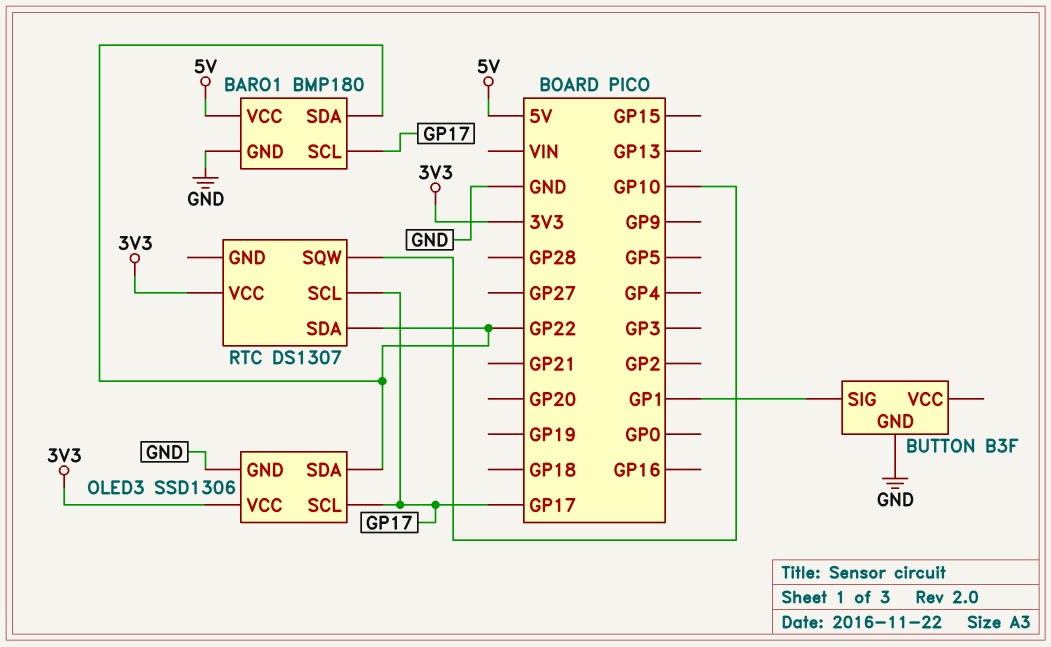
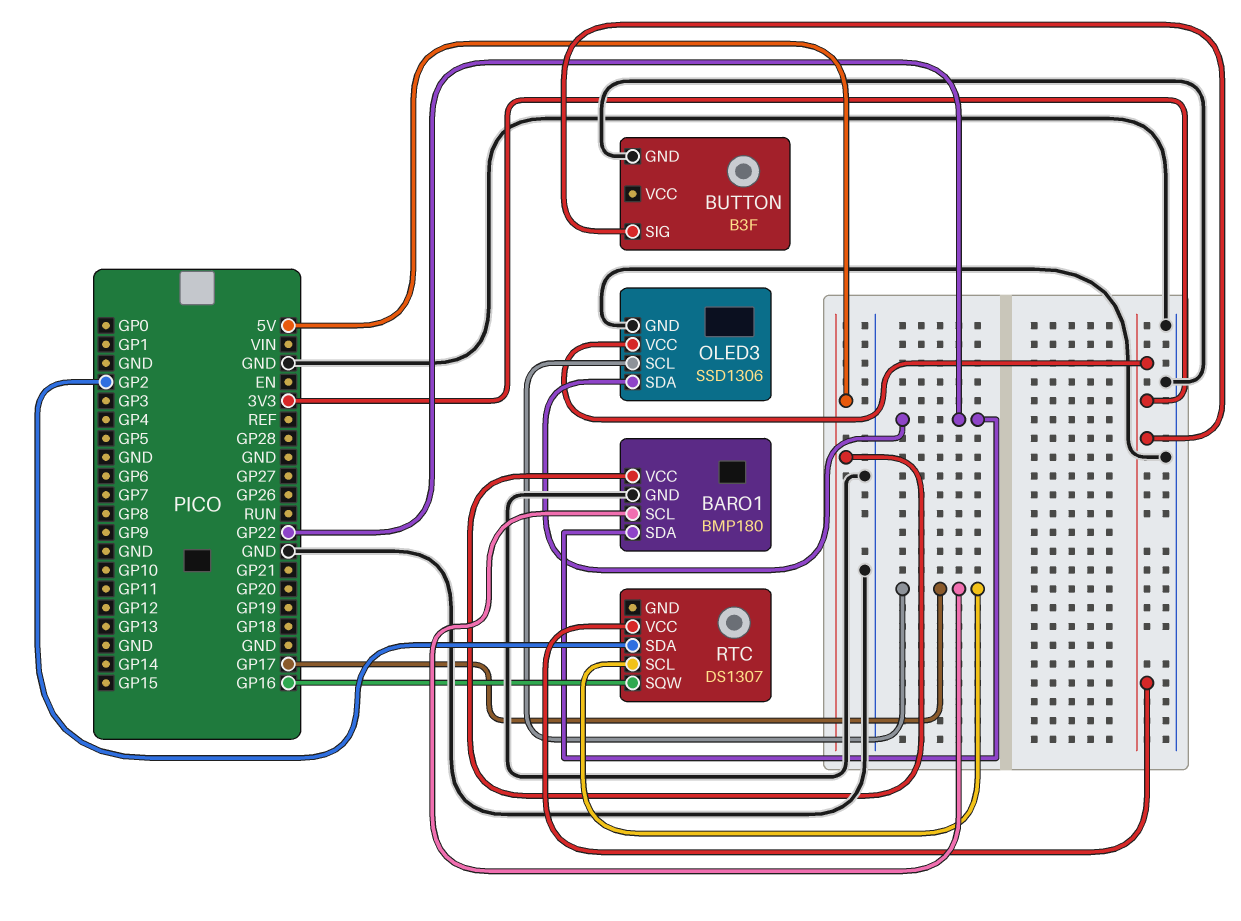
BUTTON pin SIG: GP1 -> 3V3
RTC pin SDA: GP22 -> GP2
RTC pin SQW: GP10 -> GP16

